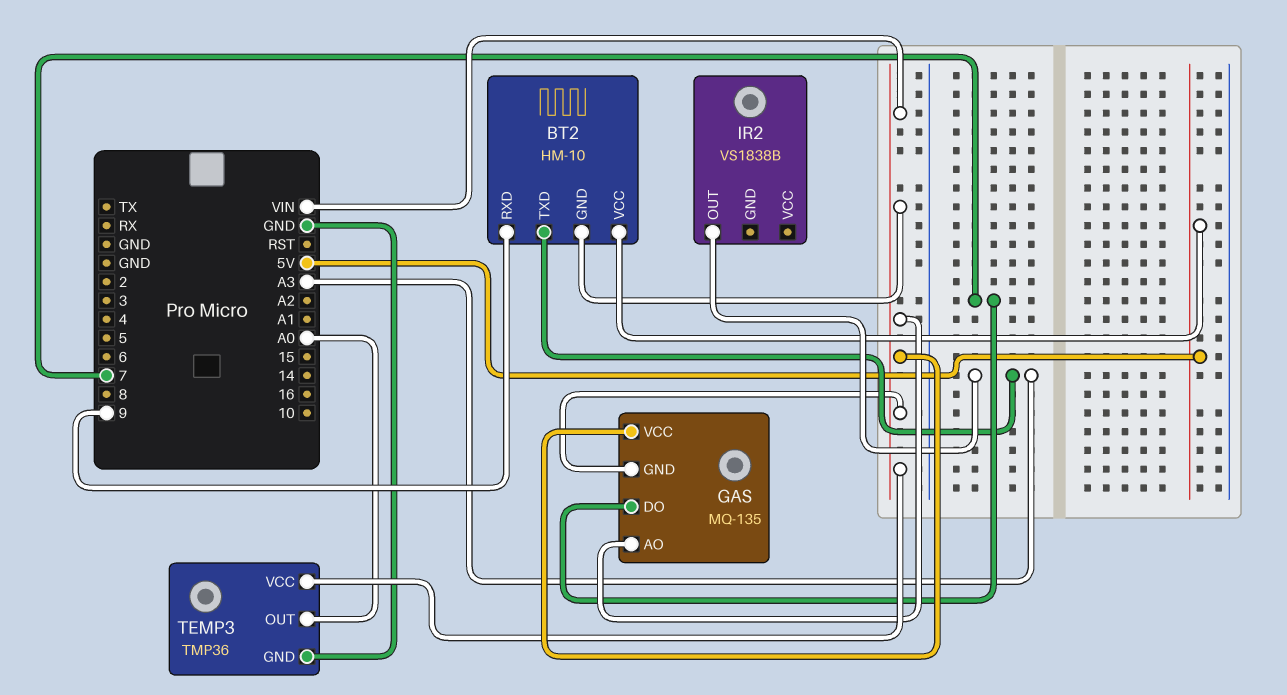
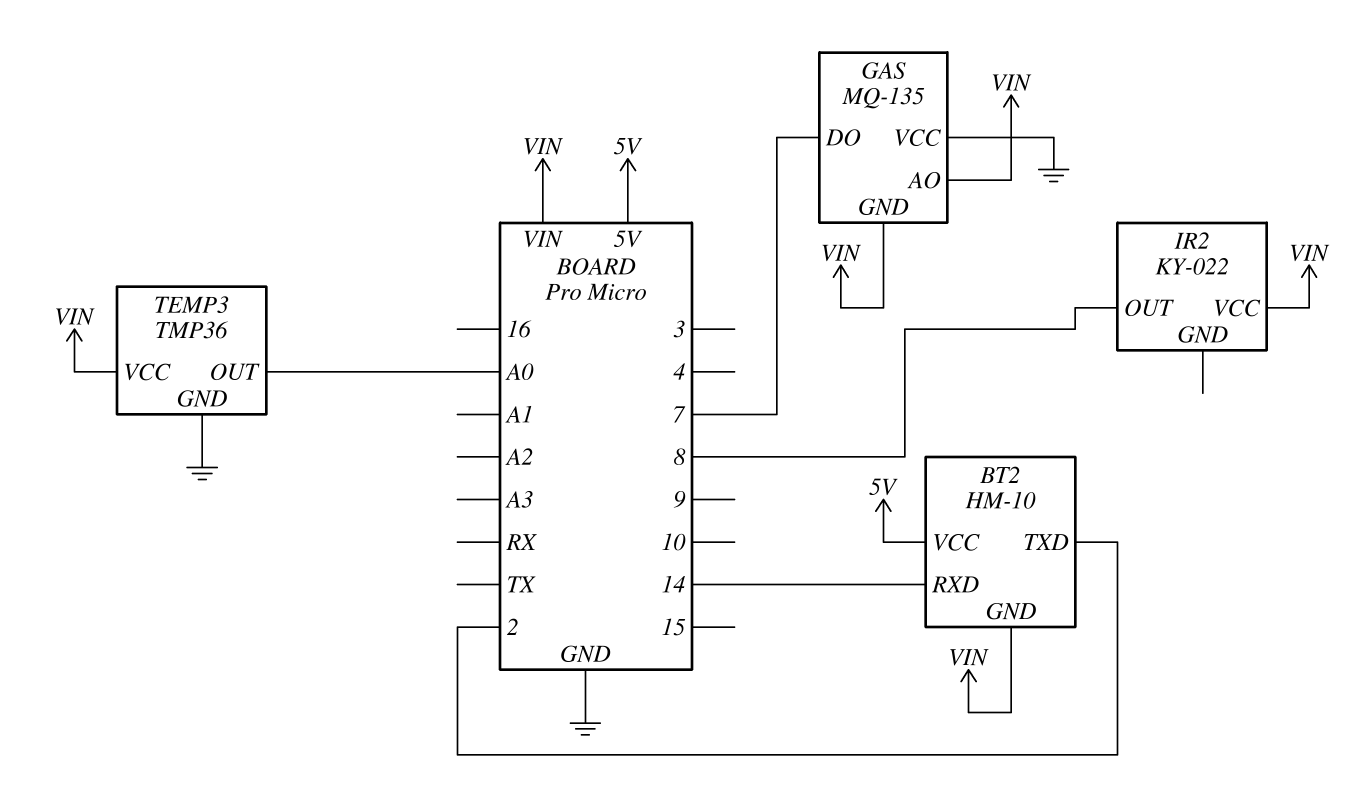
BT2 pin RXD: 9 -> 14
BT2 pin TXD: A3 -> 2
GAS pin VCC: VIN -> GND
IR2: VS1838B -> KY-022
IR2 pin OUT: A3 -> 8
IR2 pin VCC: none -> VIN

